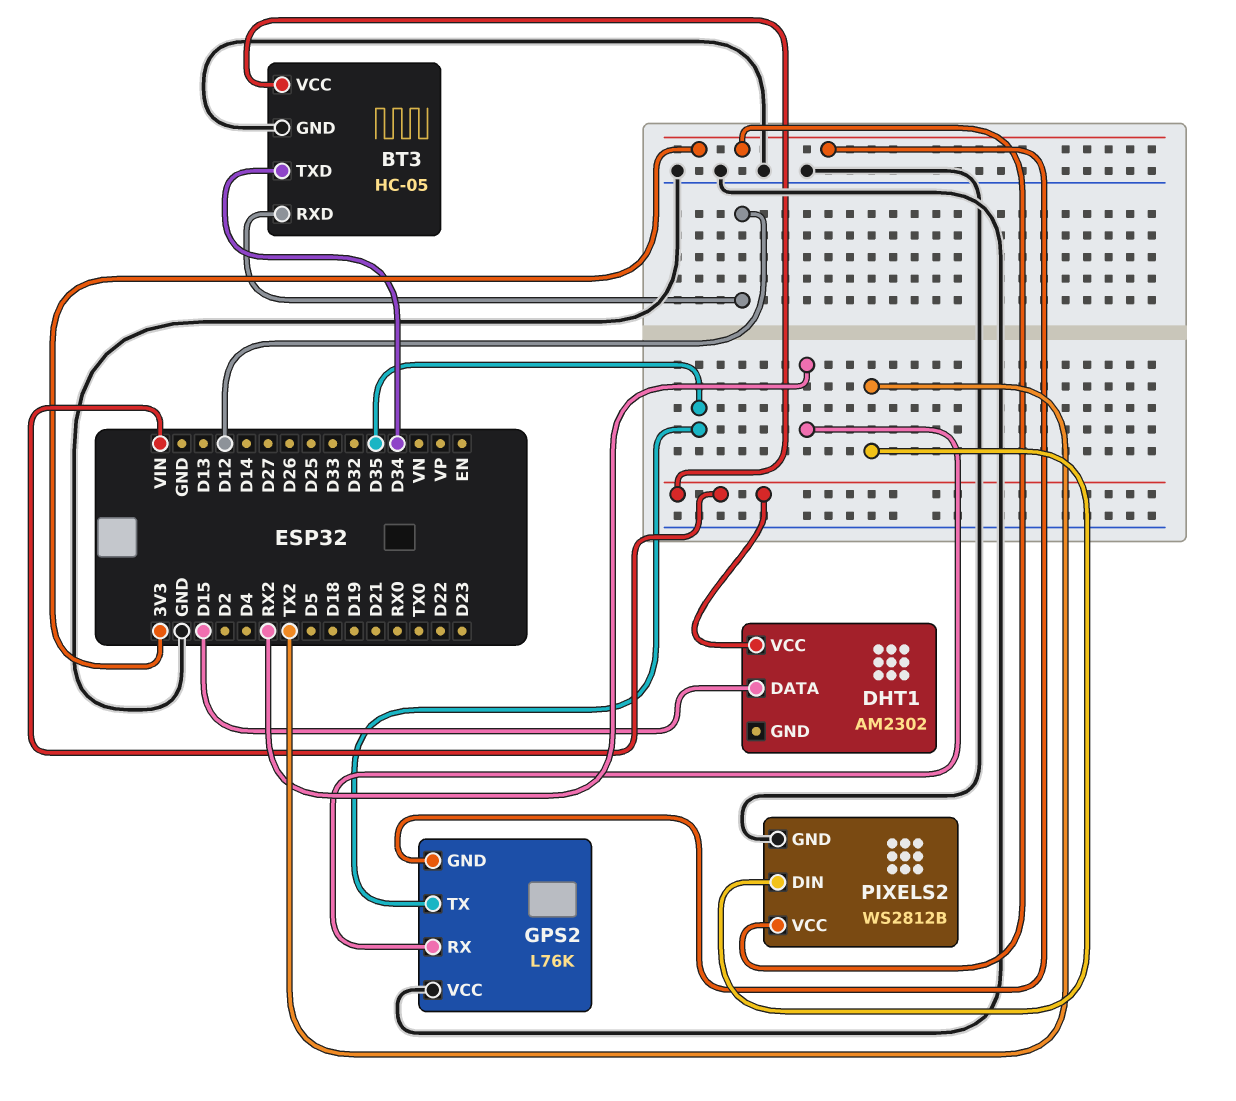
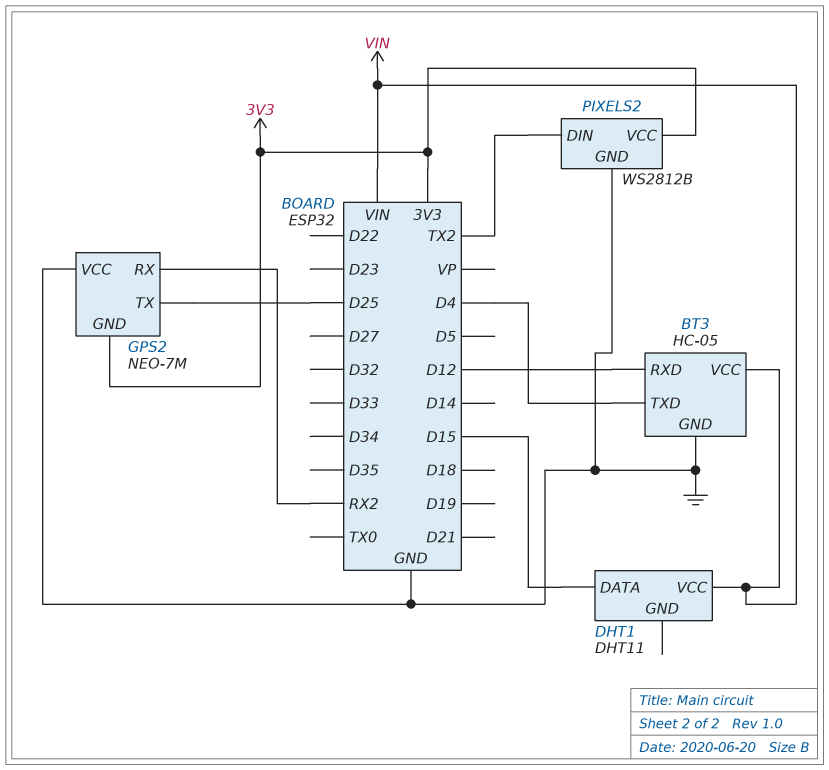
BT3 pin TXD: D34 -> D4
DHT1: AM2302 -> DHT11
GPS2: L76K -> NEO-7M
GPS2 pin TX: D35 -> D25

